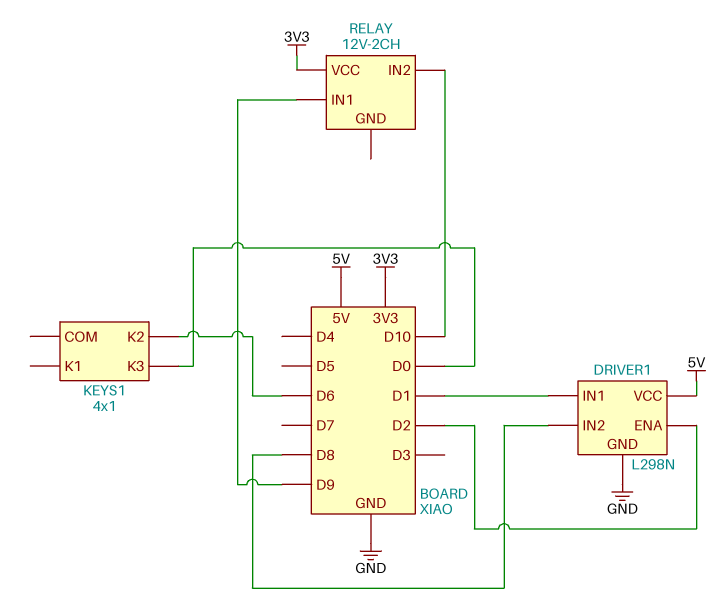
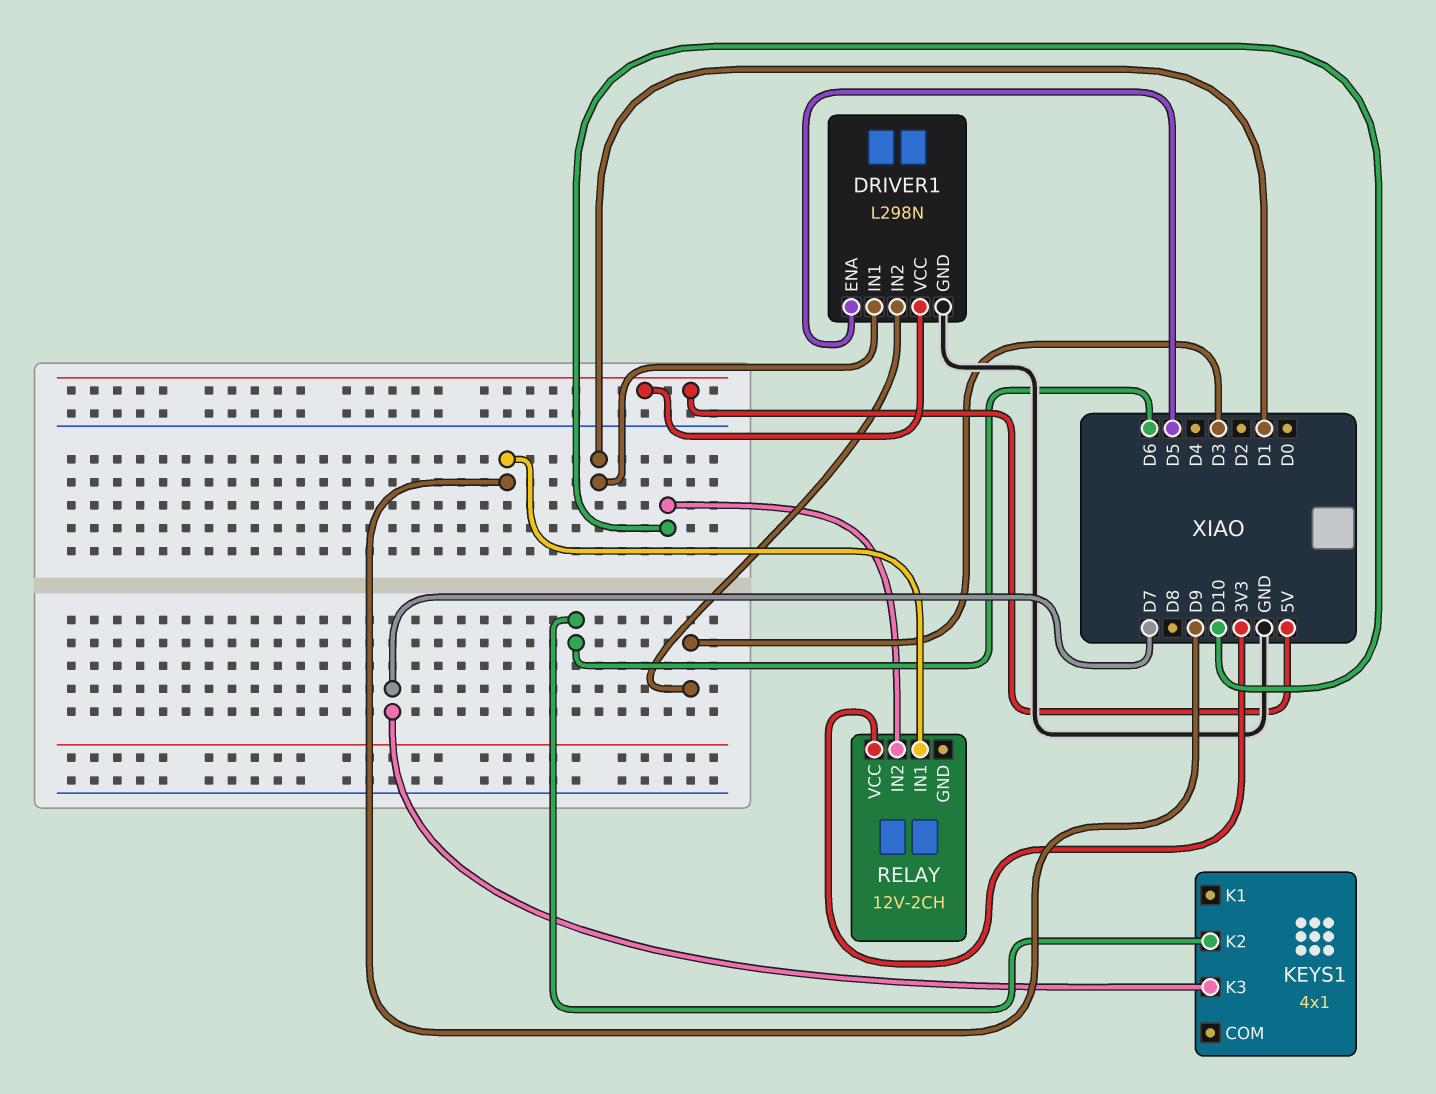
DRIVER1 pin ENA: D2 -> D5
DRIVER1 pin IN2: D8 -> D3
KEYS1 pin K3: D0 -> D7

